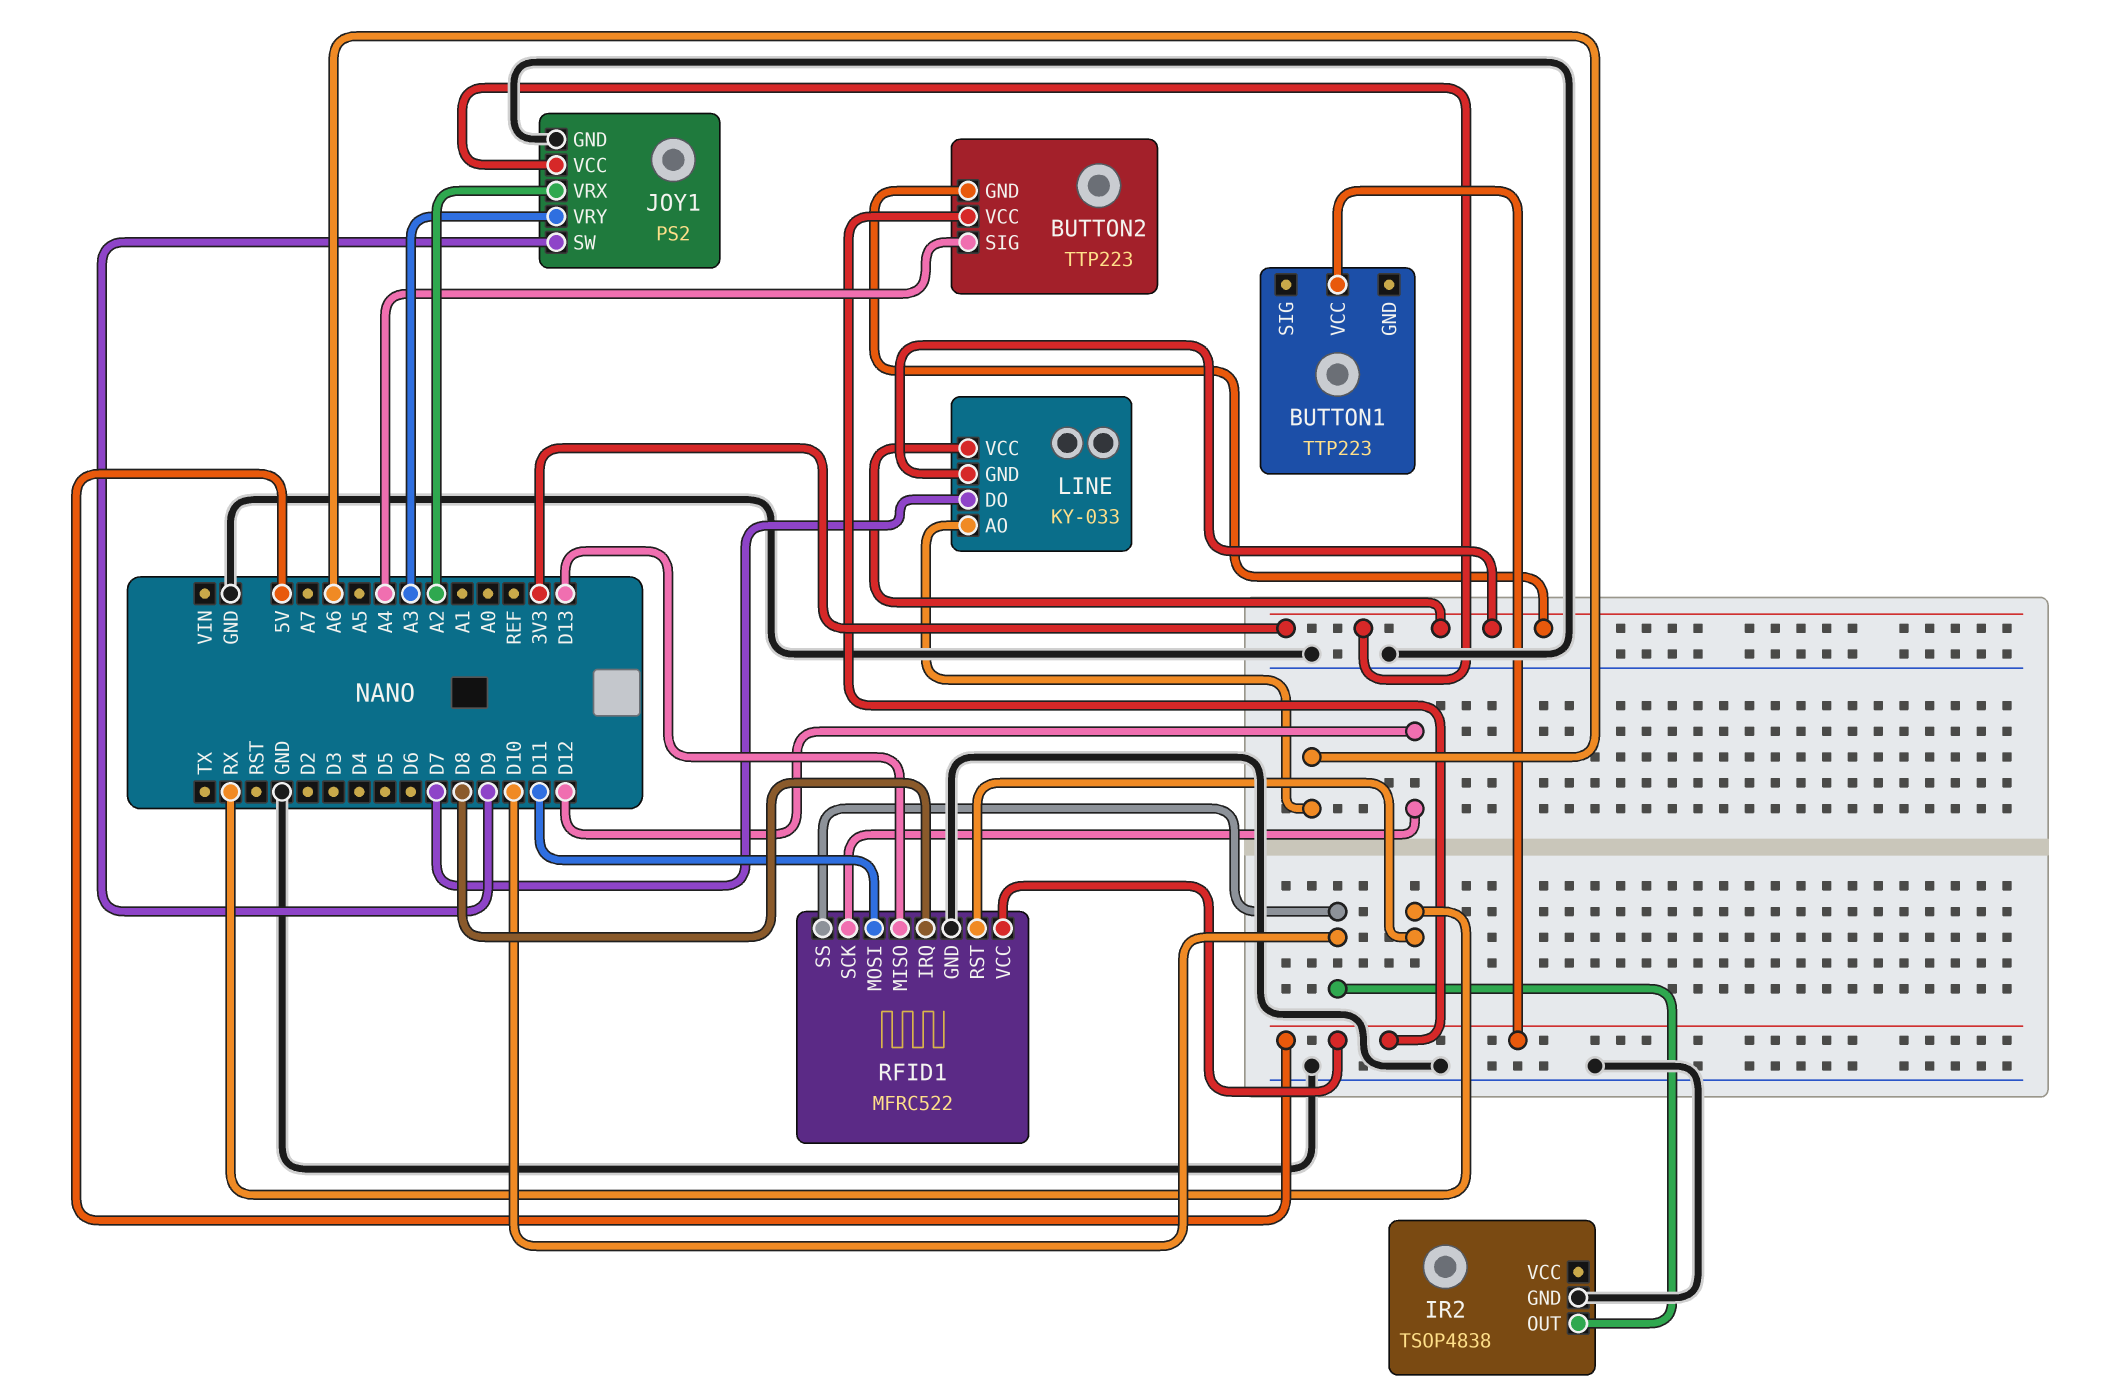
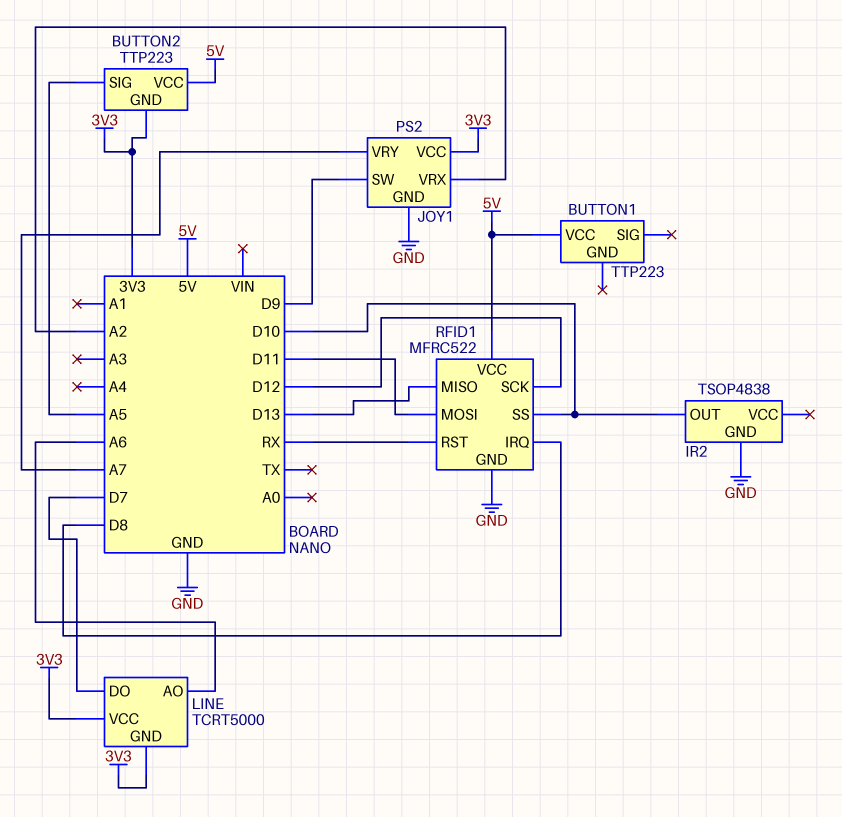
BUTTON2 pin SIG: A4 -> A5
JOY1 pin VRY: A3 -> A7
LINE: KY-033 -> TCRT5000

